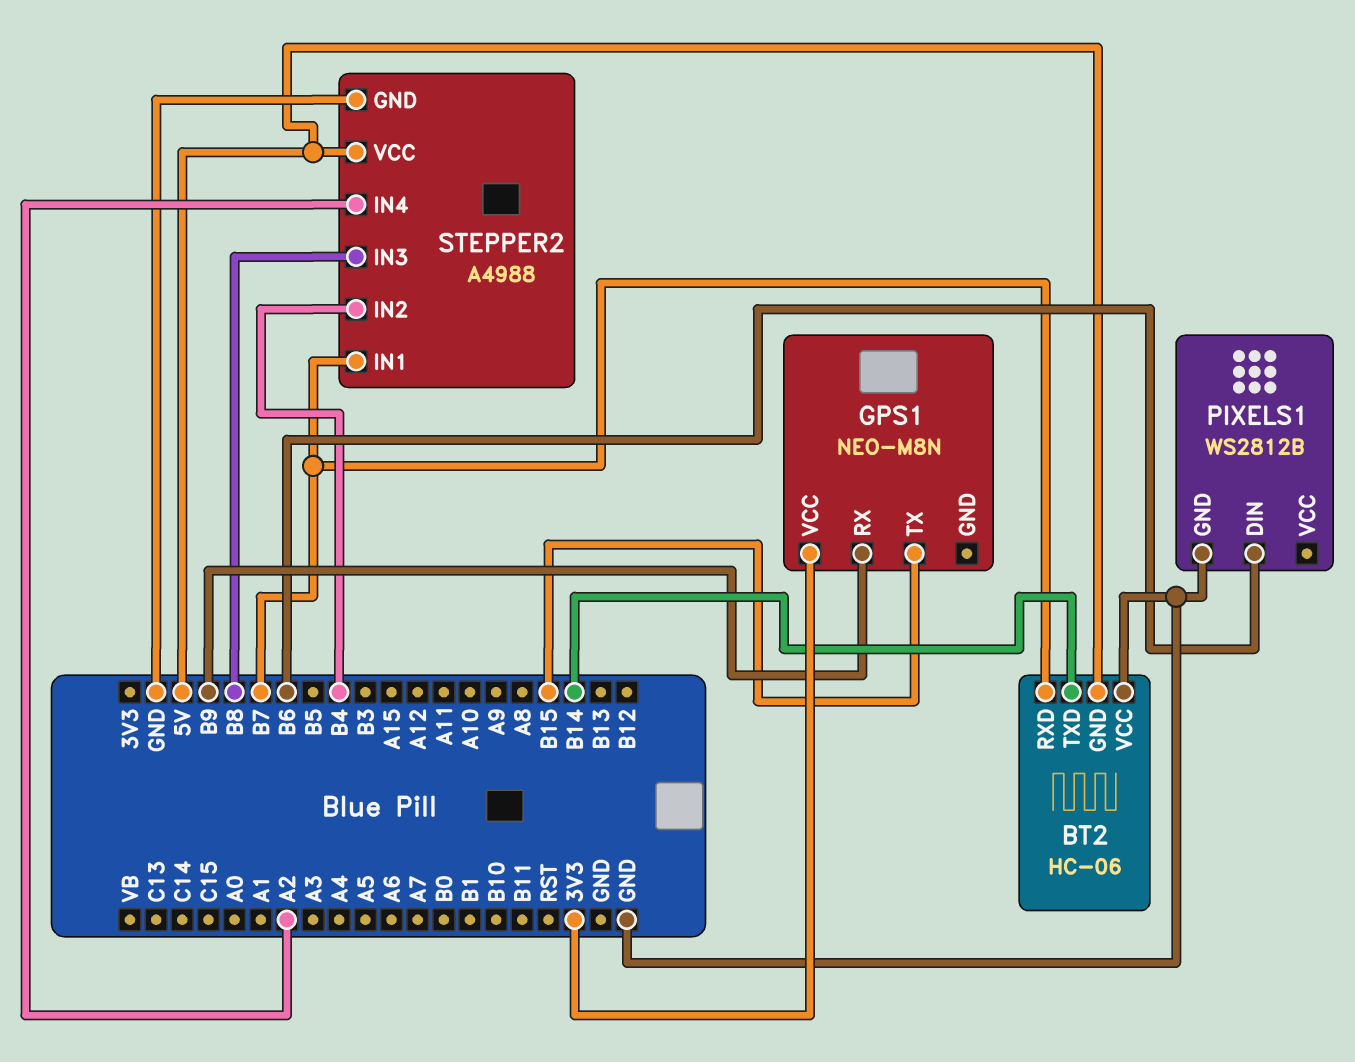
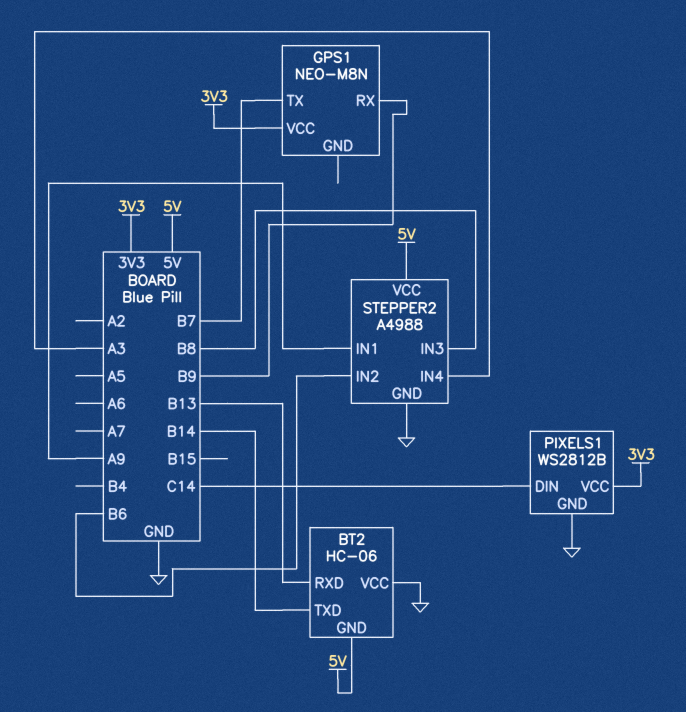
BT2 pin RXD: B7 -> B13
GPS1 pin TX: B15 -> B7
PIXELS1 pin DIN: B6 -> C14
PIXELS1 pin VCC: none -> 3V3
STEPPER2 pin IN1: B7 -> A9
STEPPER2 pin IN2: B4 -> B6
STEPPER2 pin IN4: A2 -> A3

